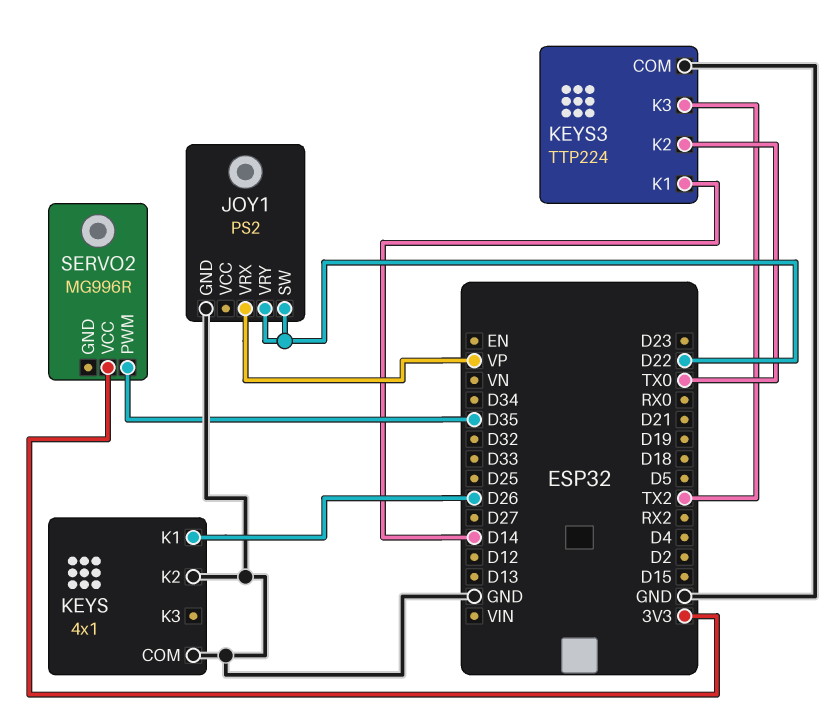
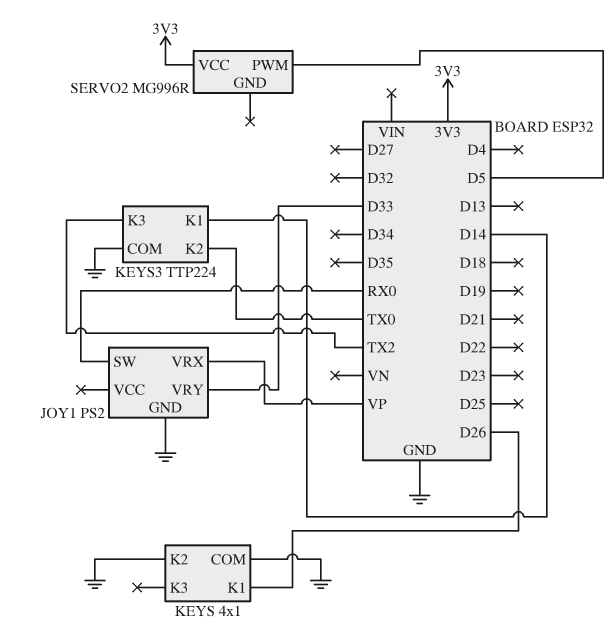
JOY1 pin SW: D22 -> RX0
JOY1 pin VRY: D22 -> D33
SERVO2 pin PWM: D35 -> D5

